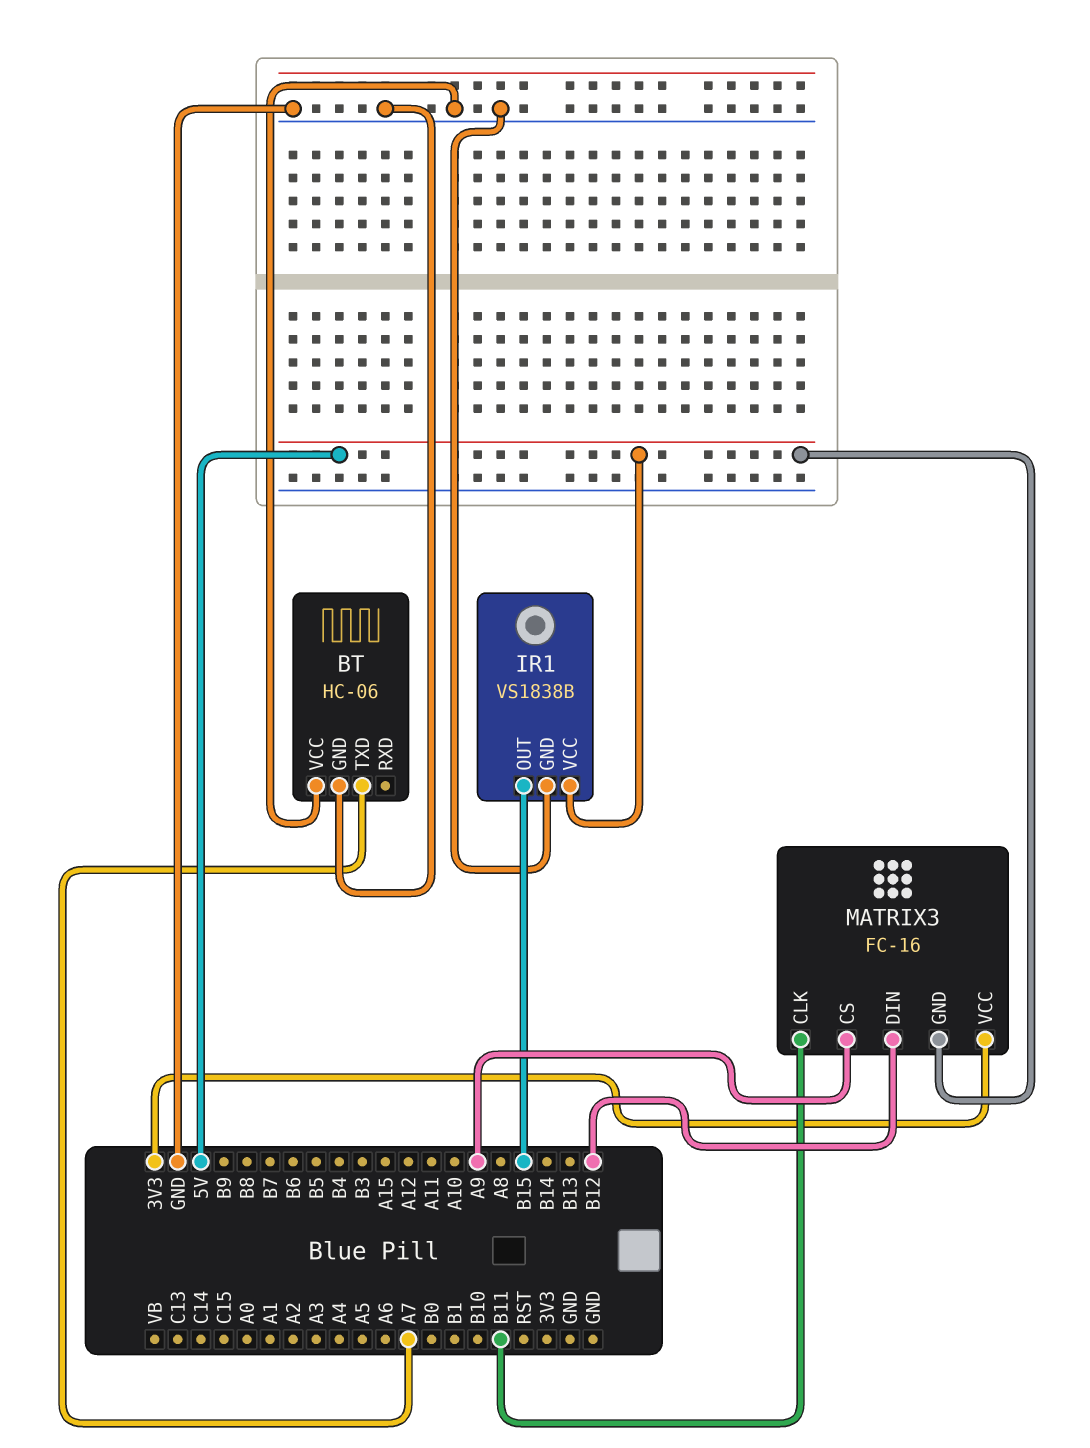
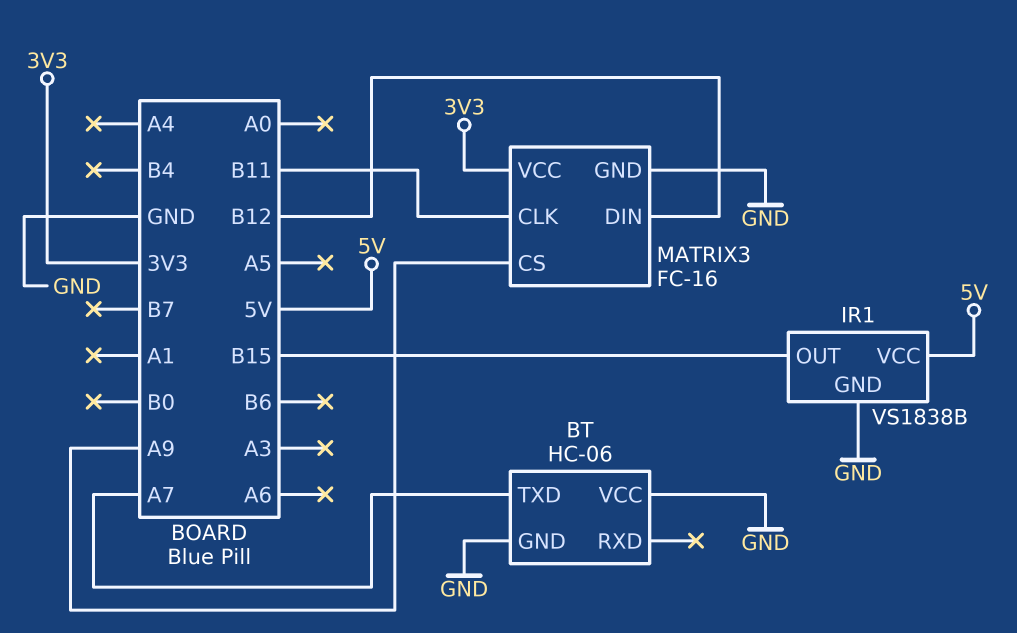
MATRIX3 pin GND: 5V -> GND

